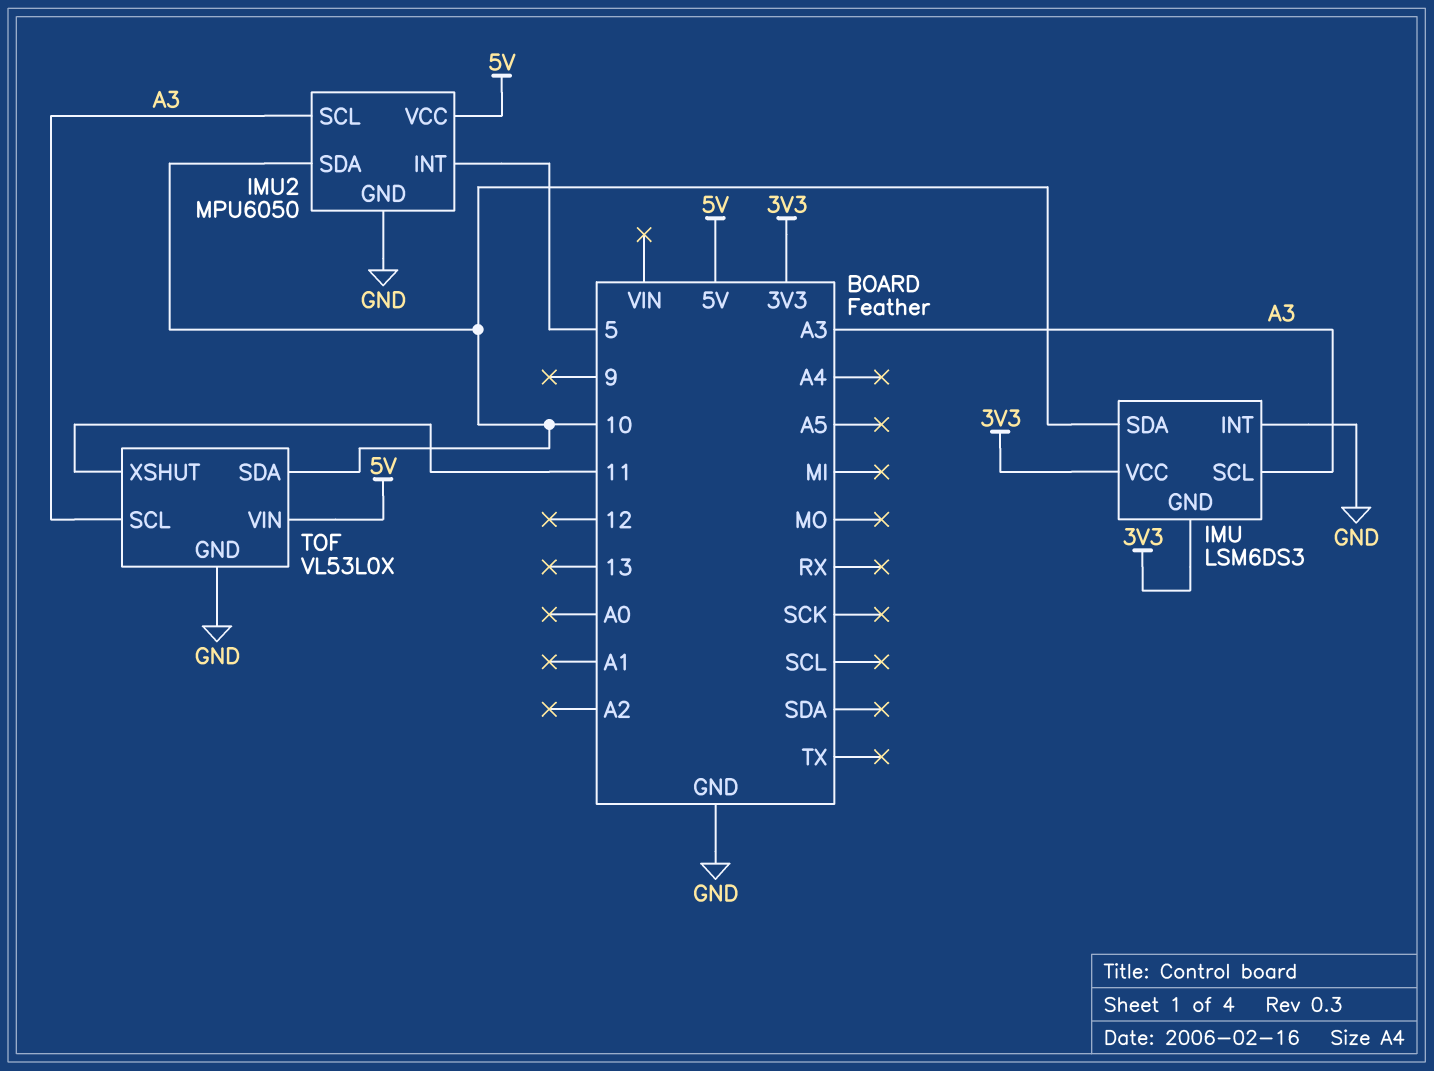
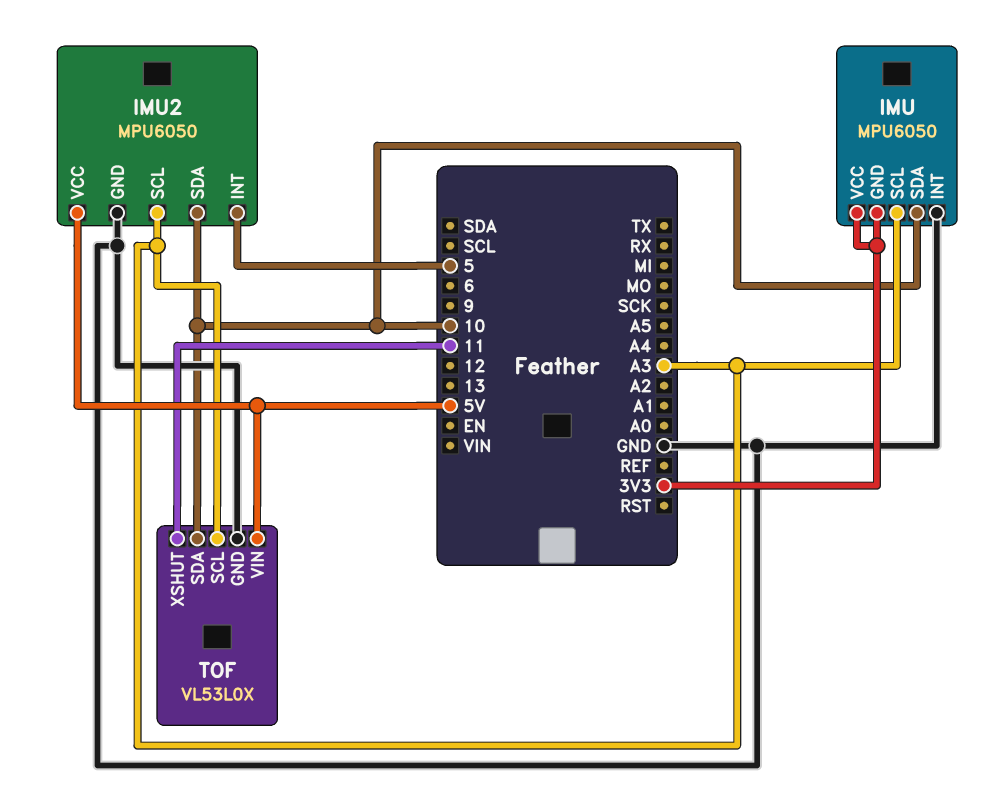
IMU: LSM6DS3 -> MPU6050

